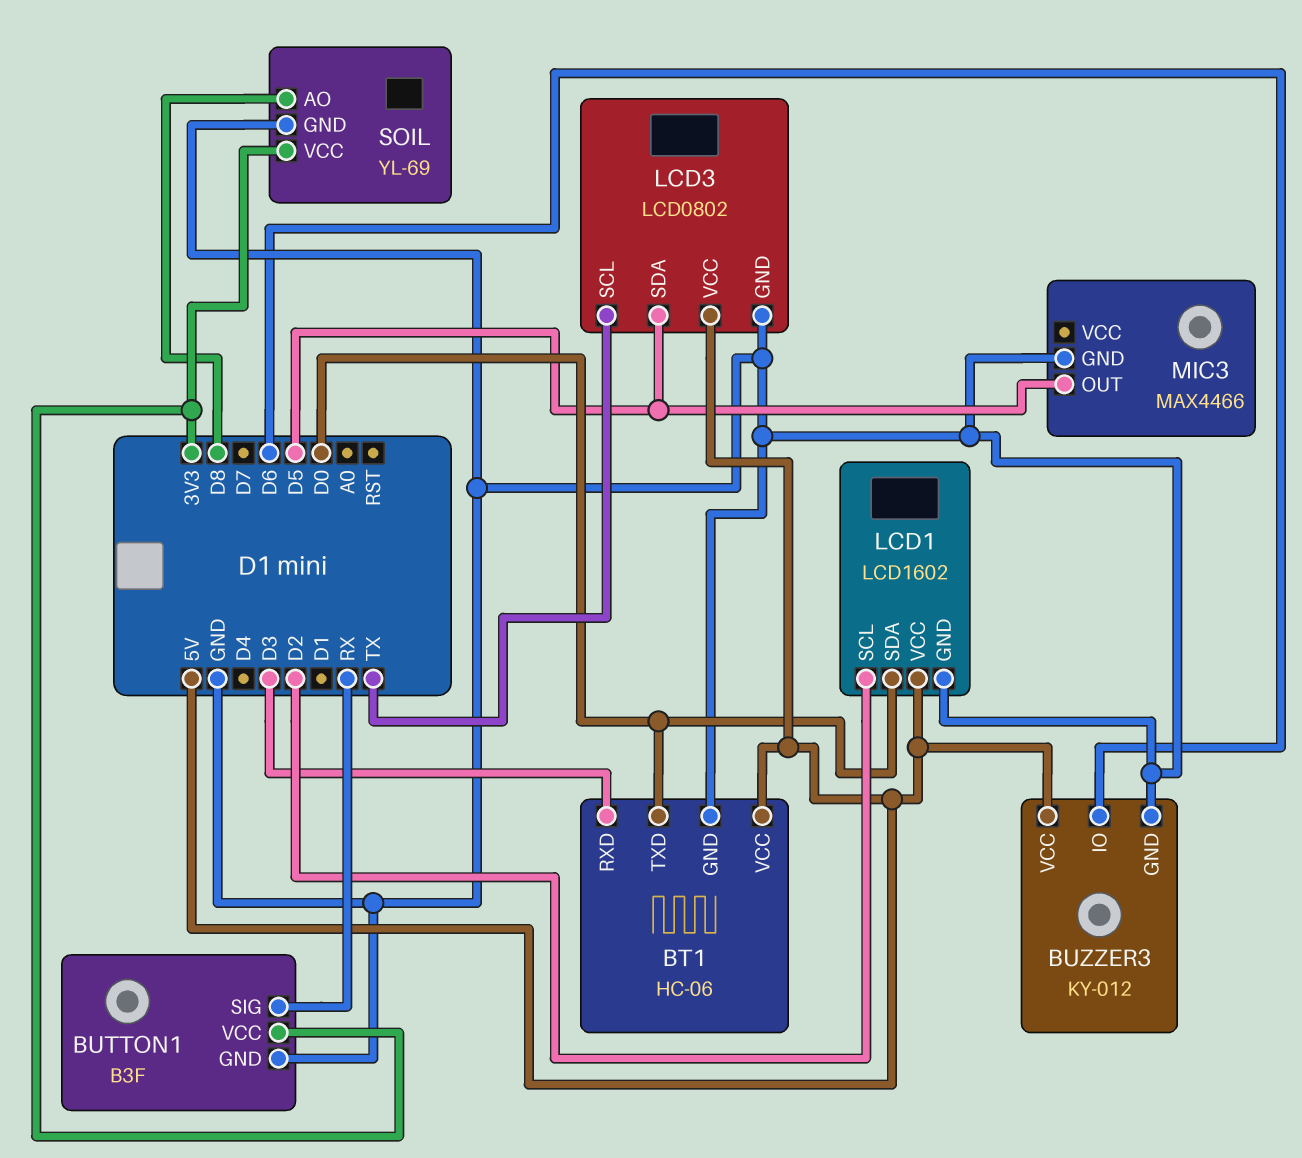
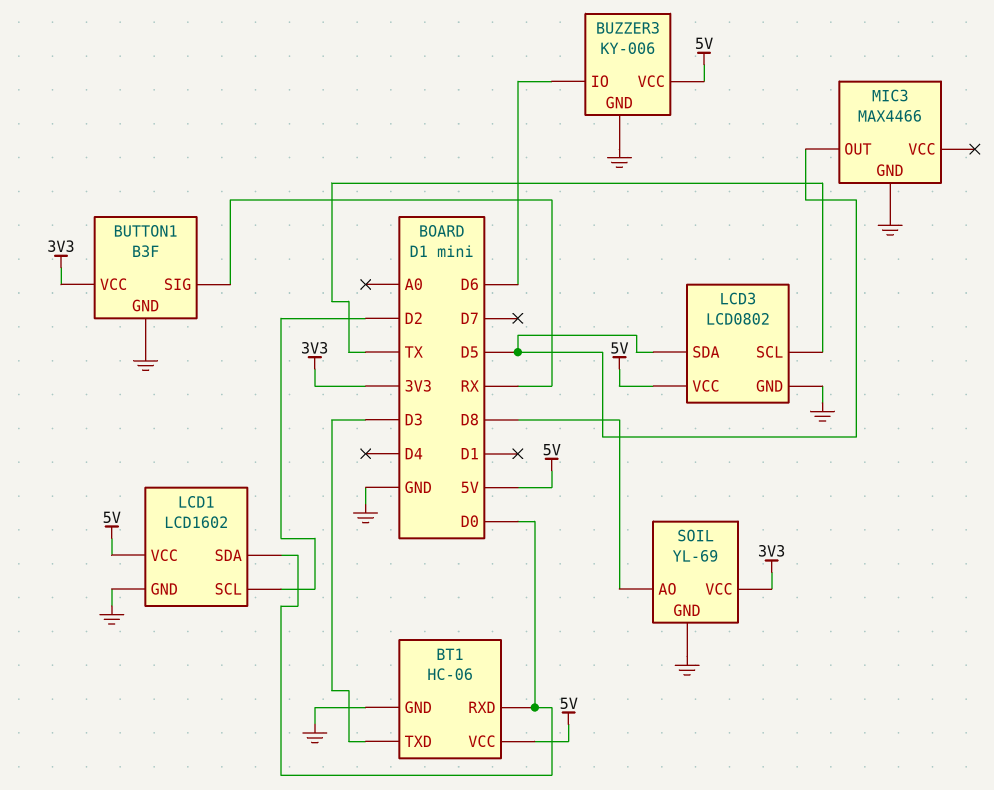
BT1 pin RXD: D3 -> D0
BT1 pin TXD: D0 -> D3
BUZZER3: KY-012 -> KY-006

